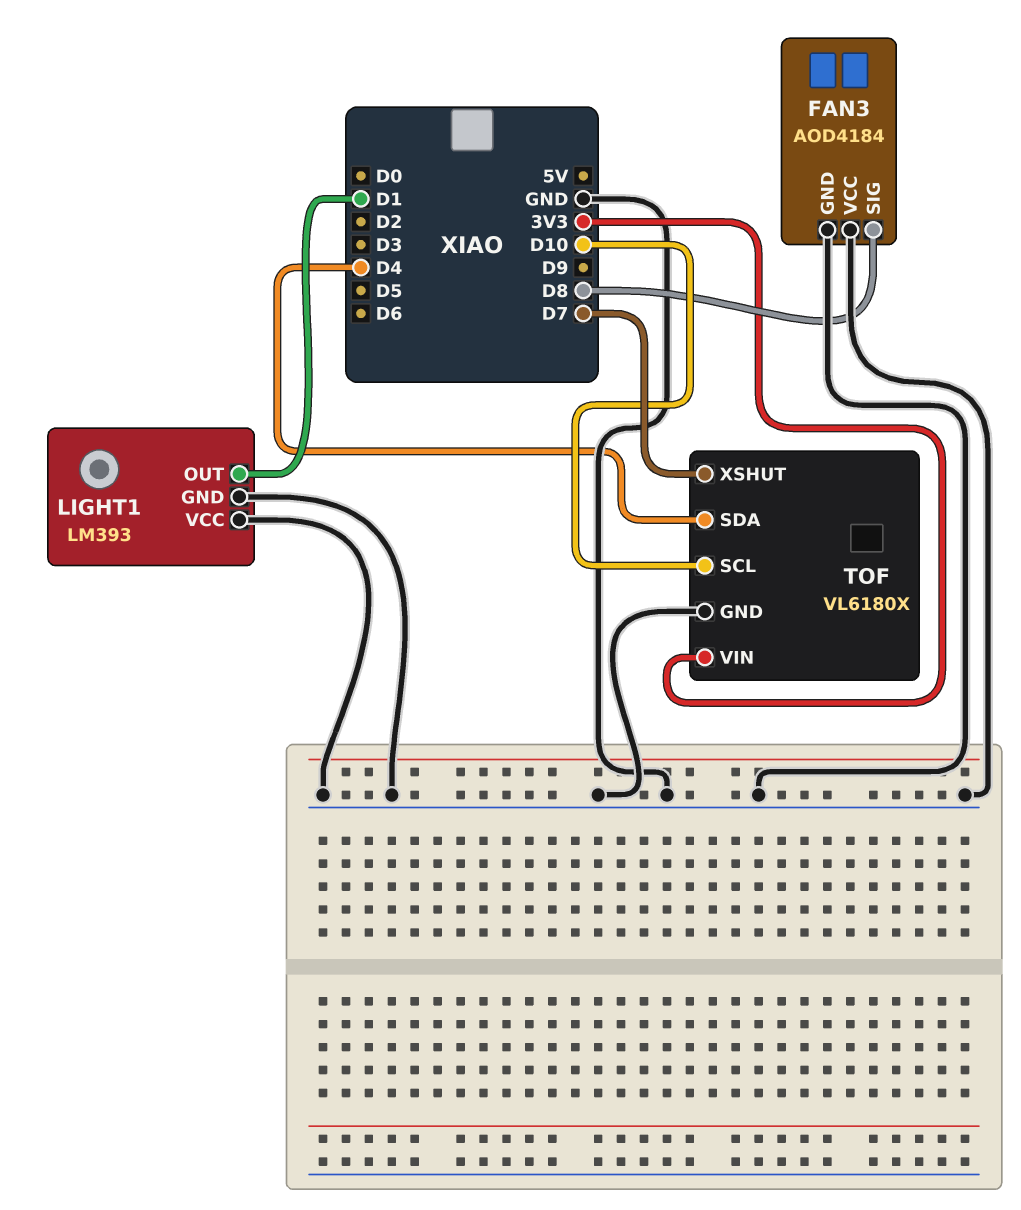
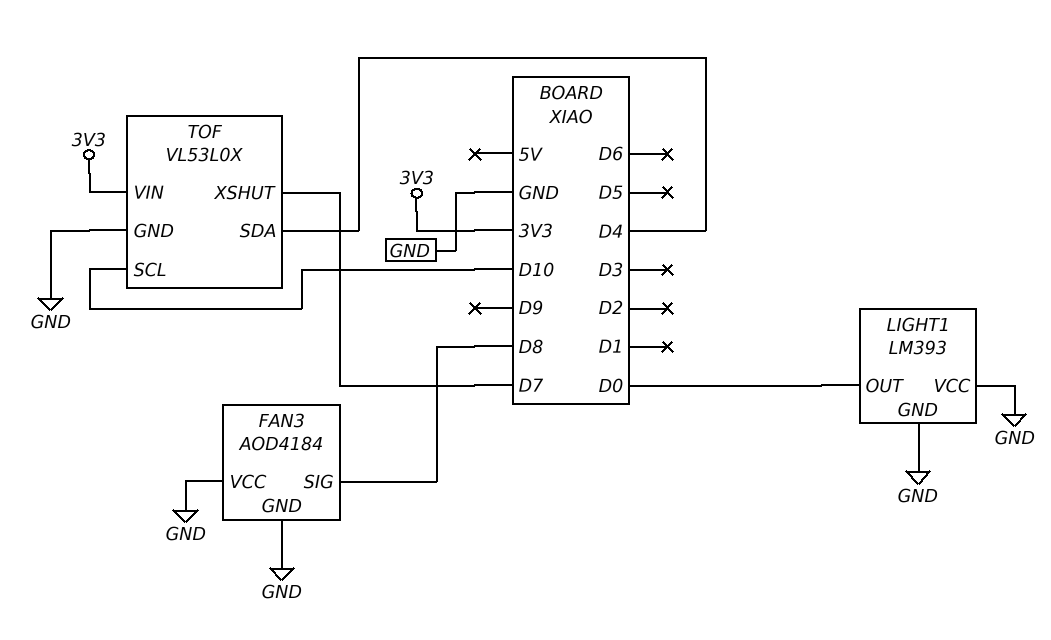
LIGHT1 pin OUT: D1 -> D0
TOF: VL6180X -> VL53L0X

